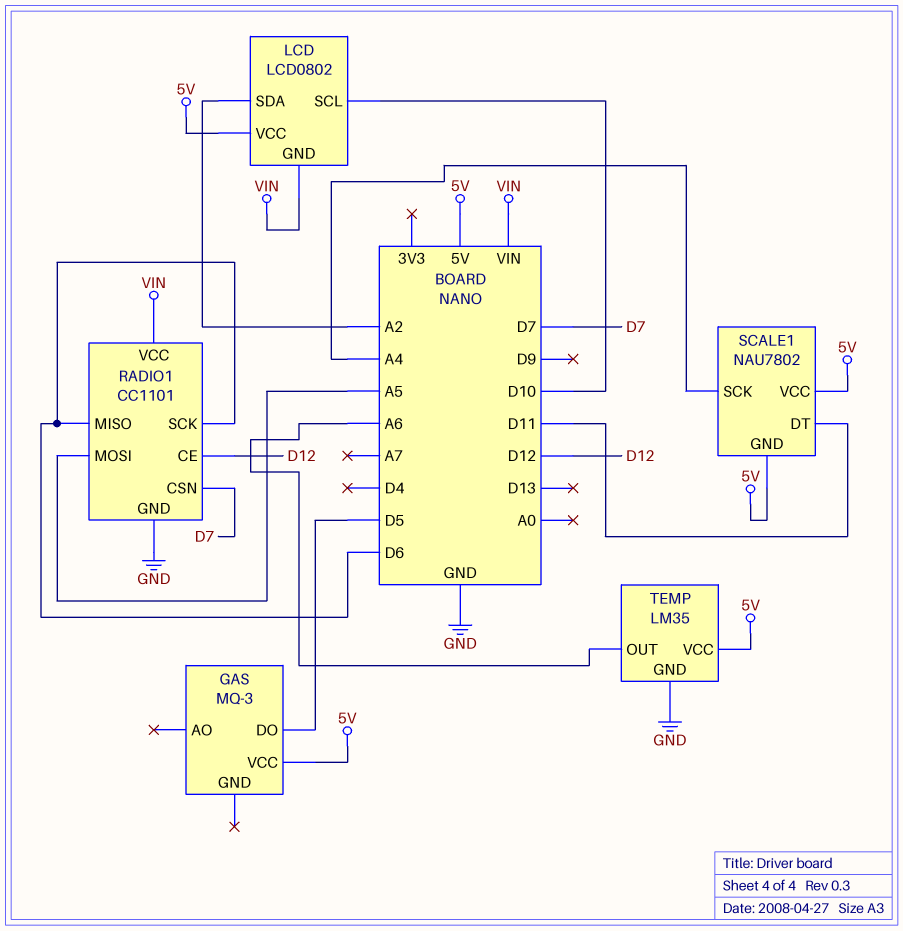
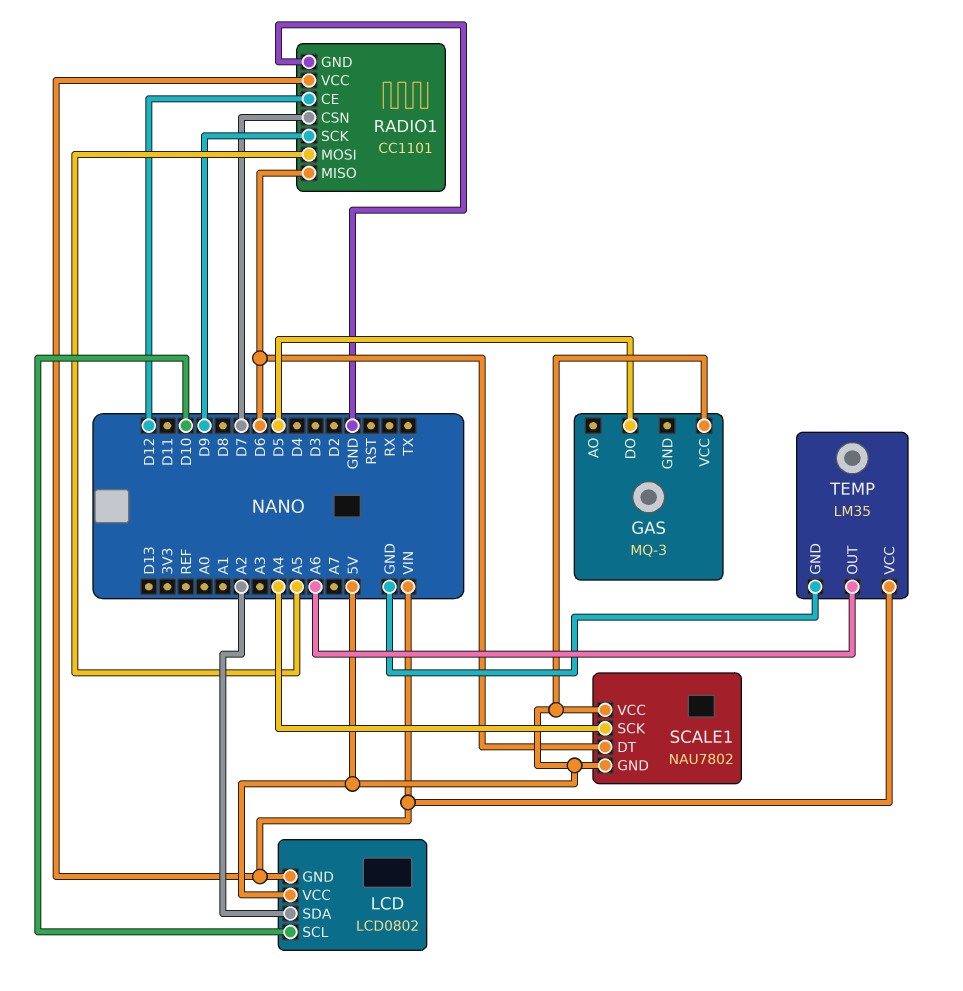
RADIO1 pin SCK: D6 -> D9
SCALE1 pin DT: D11 -> D6
TEMP pin VCC: 5V -> VIN

